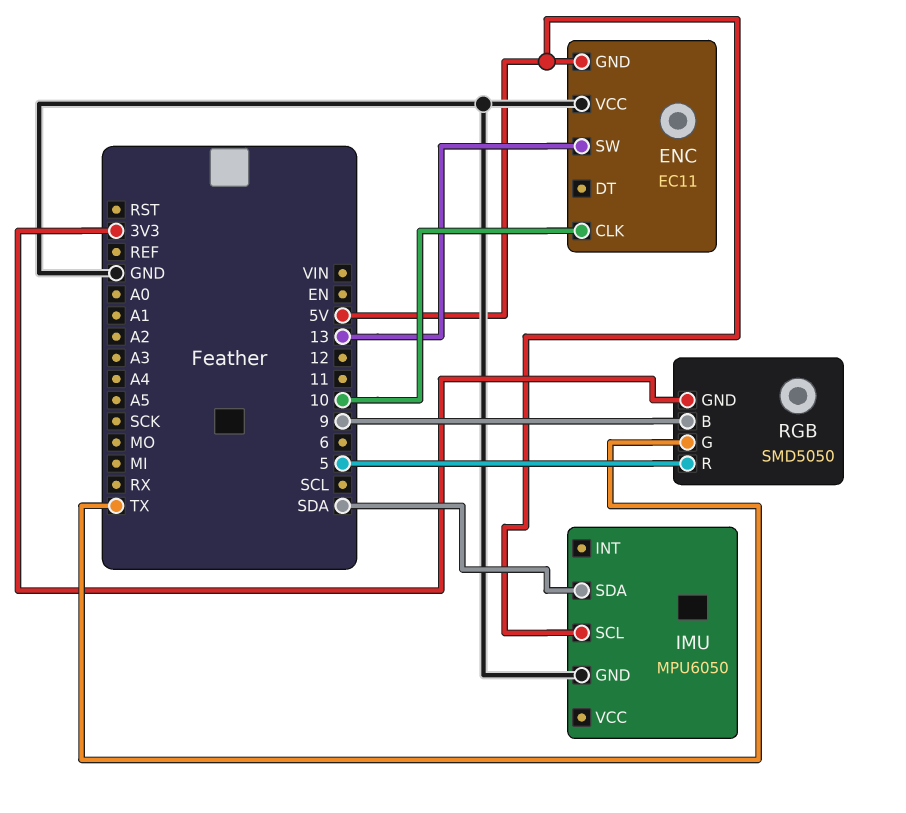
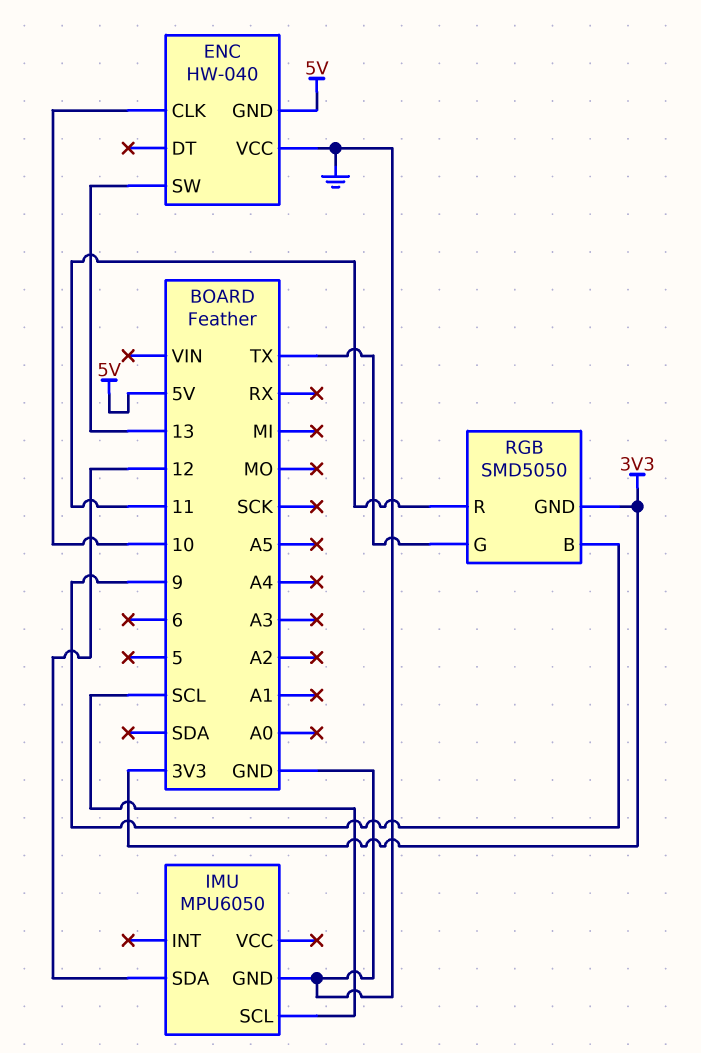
ENC: EC11 -> HW-040
IMU pin SCL: 5V -> SCL
IMU pin SDA: SDA -> 12
RGB pin R: 5 -> 11

